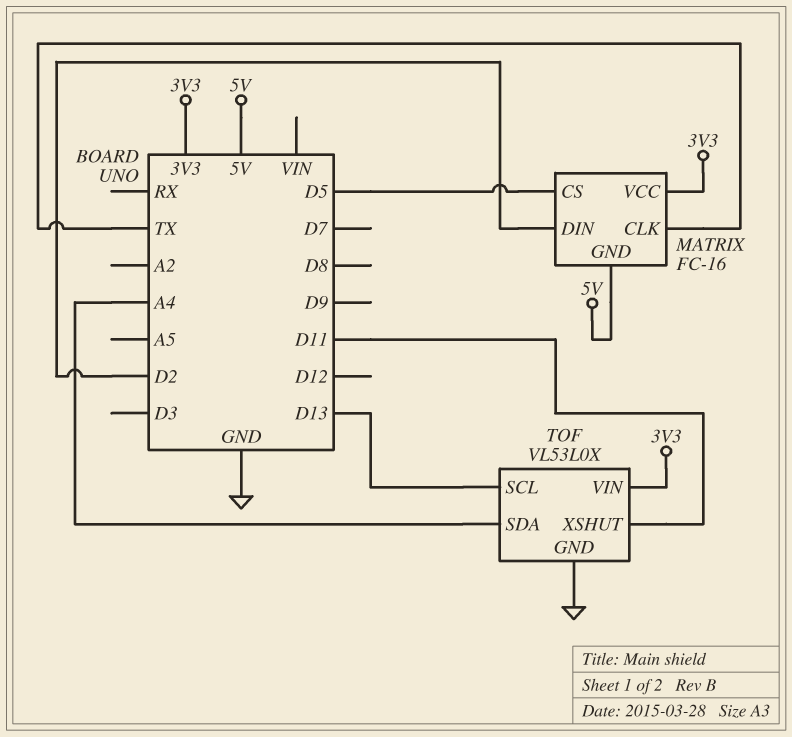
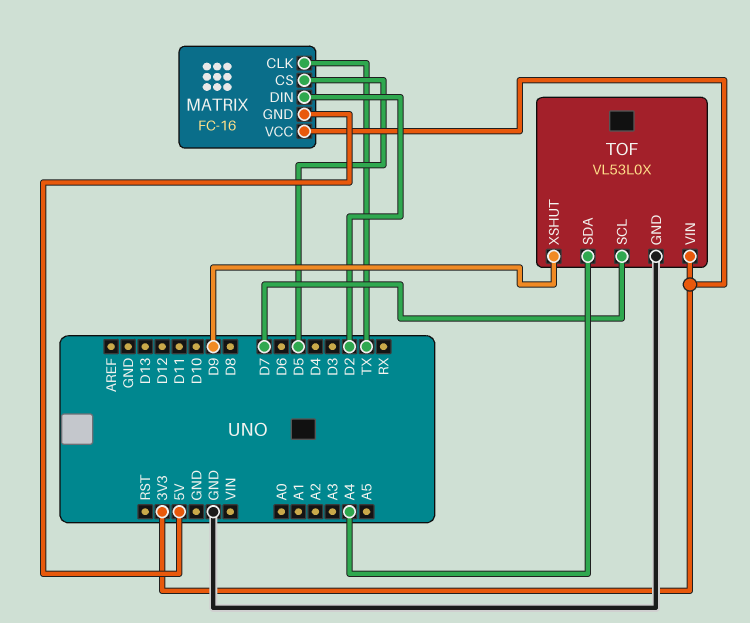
TOF pin SCL: D13 -> D7
TOF pin XSHUT: D11 -> D9

